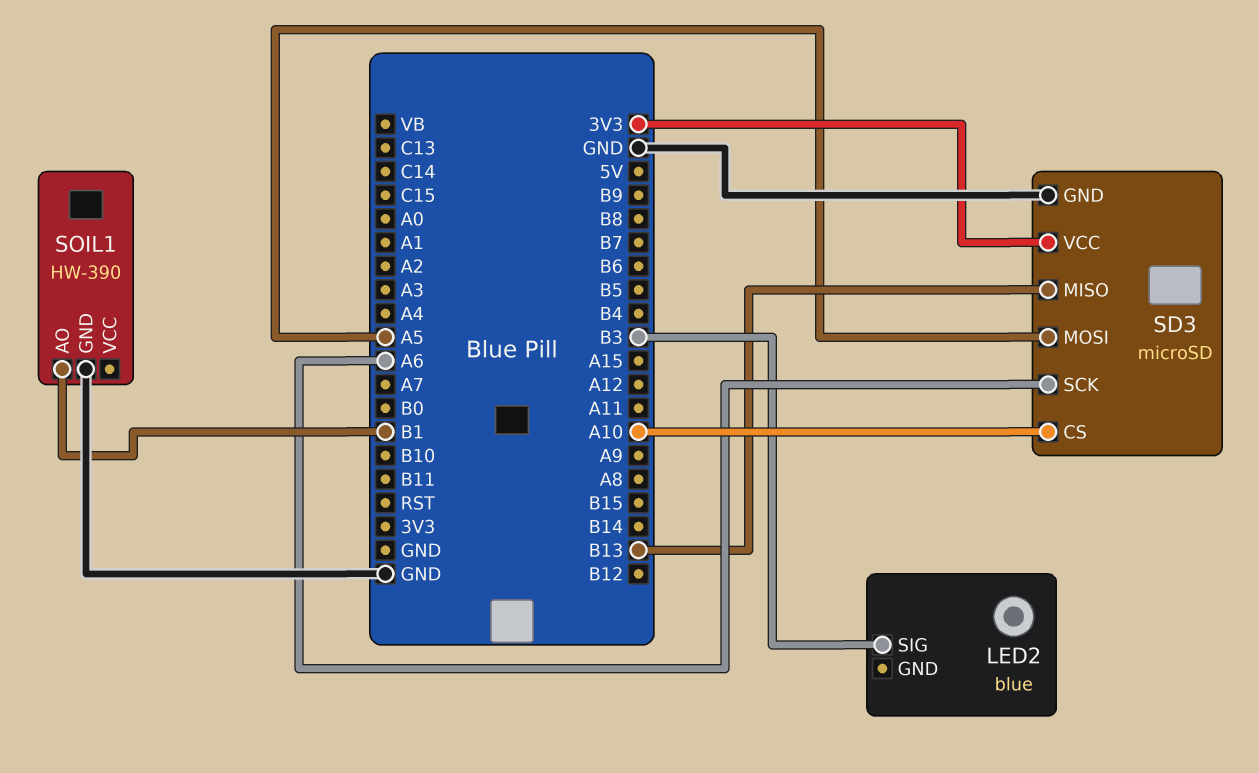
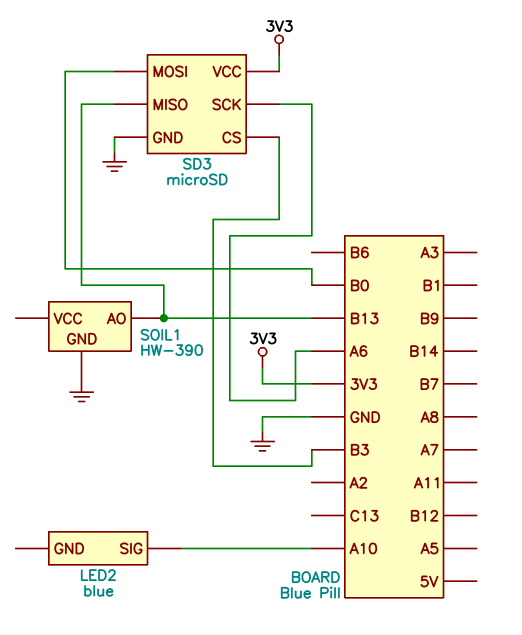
LED2 pin SIG: B3 -> A10
SD3 pin CS: A10 -> B3
SD3 pin MOSI: A5 -> B0
SOIL1 pin AO: B1 -> B13

